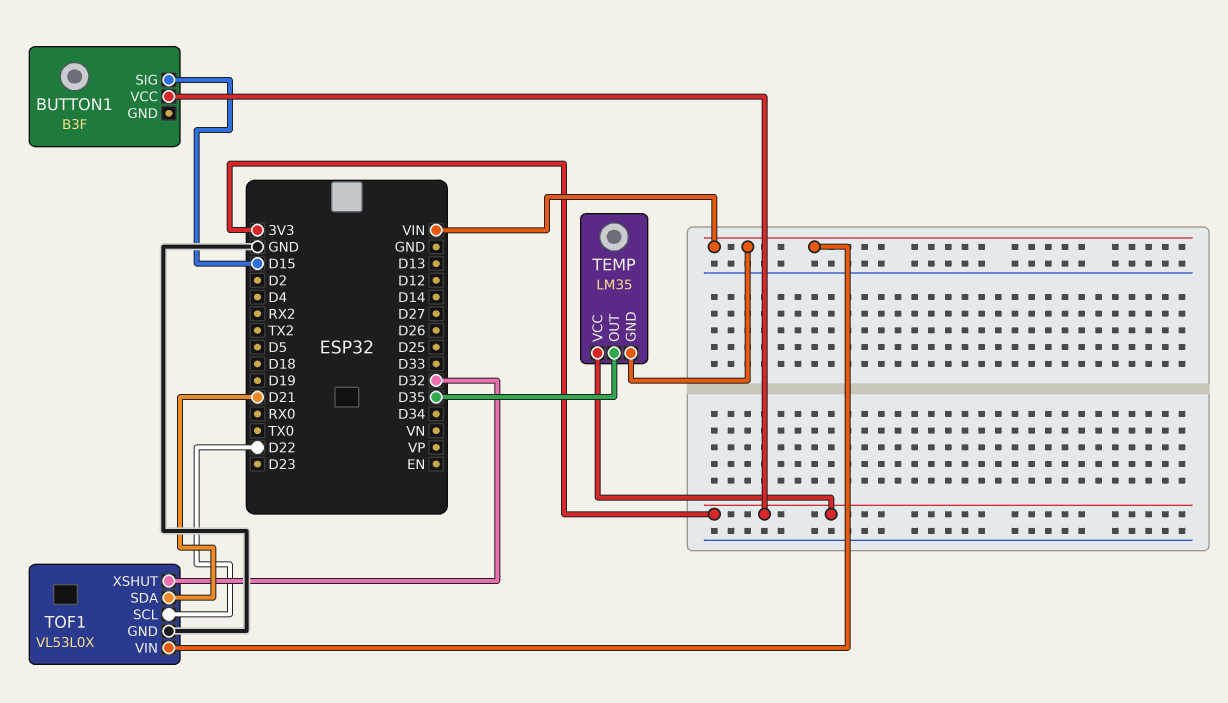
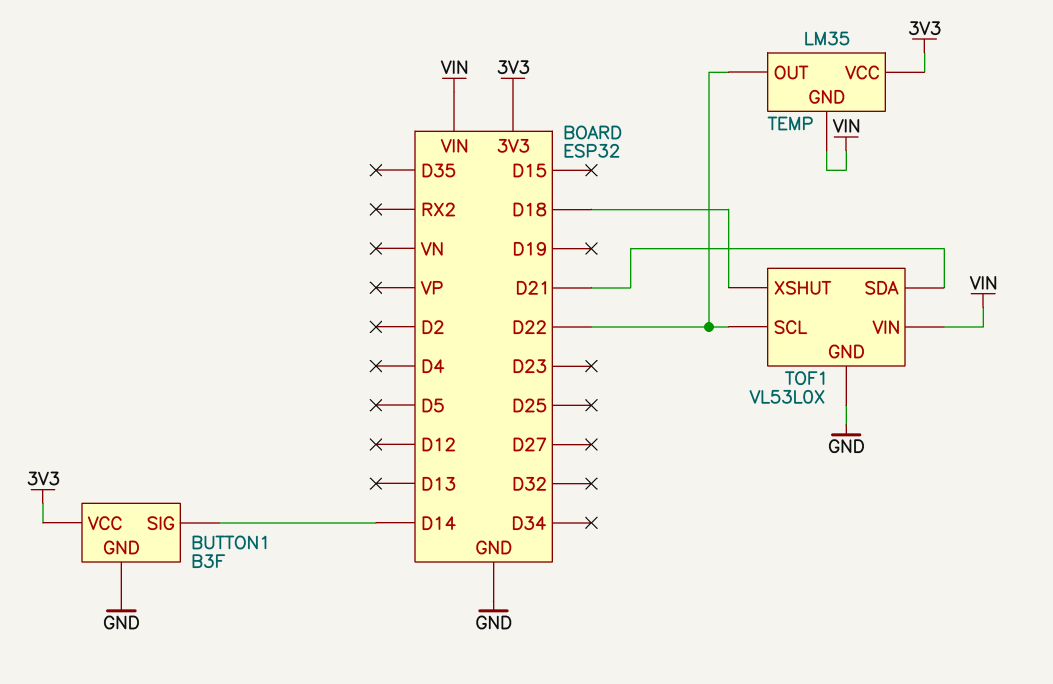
BUTTON1 pin GND: none -> GND
BUTTON1 pin SIG: D15 -> D14
TEMP pin OUT: D35 -> D22
TOF1 pin XSHUT: D32 -> D18

